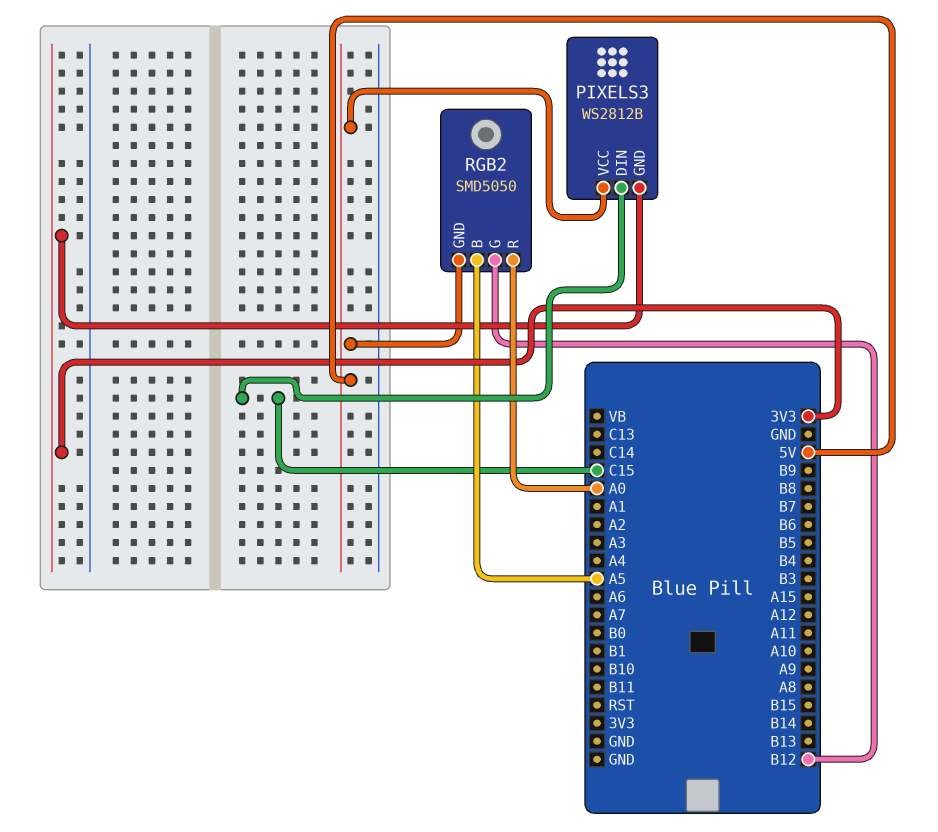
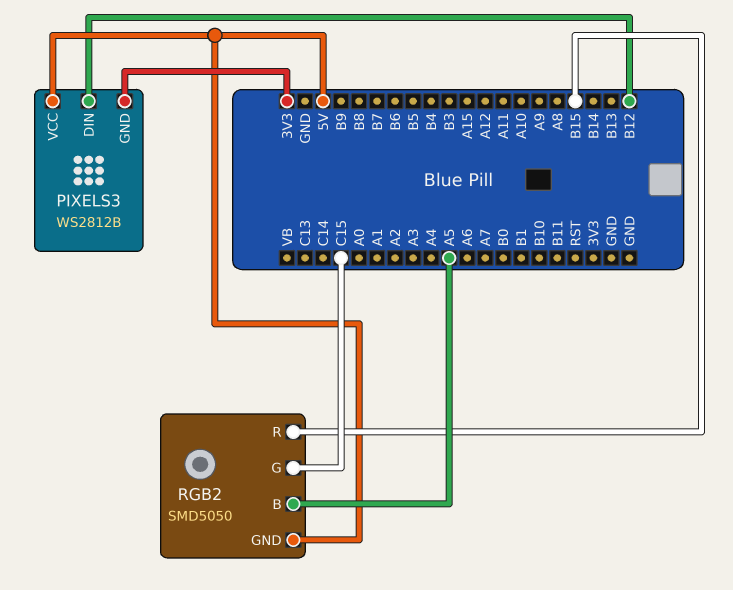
PIXELS3 pin DIN: C15 -> B12
RGB2 pin G: B12 -> C15
RGB2 pin R: A0 -> B15

